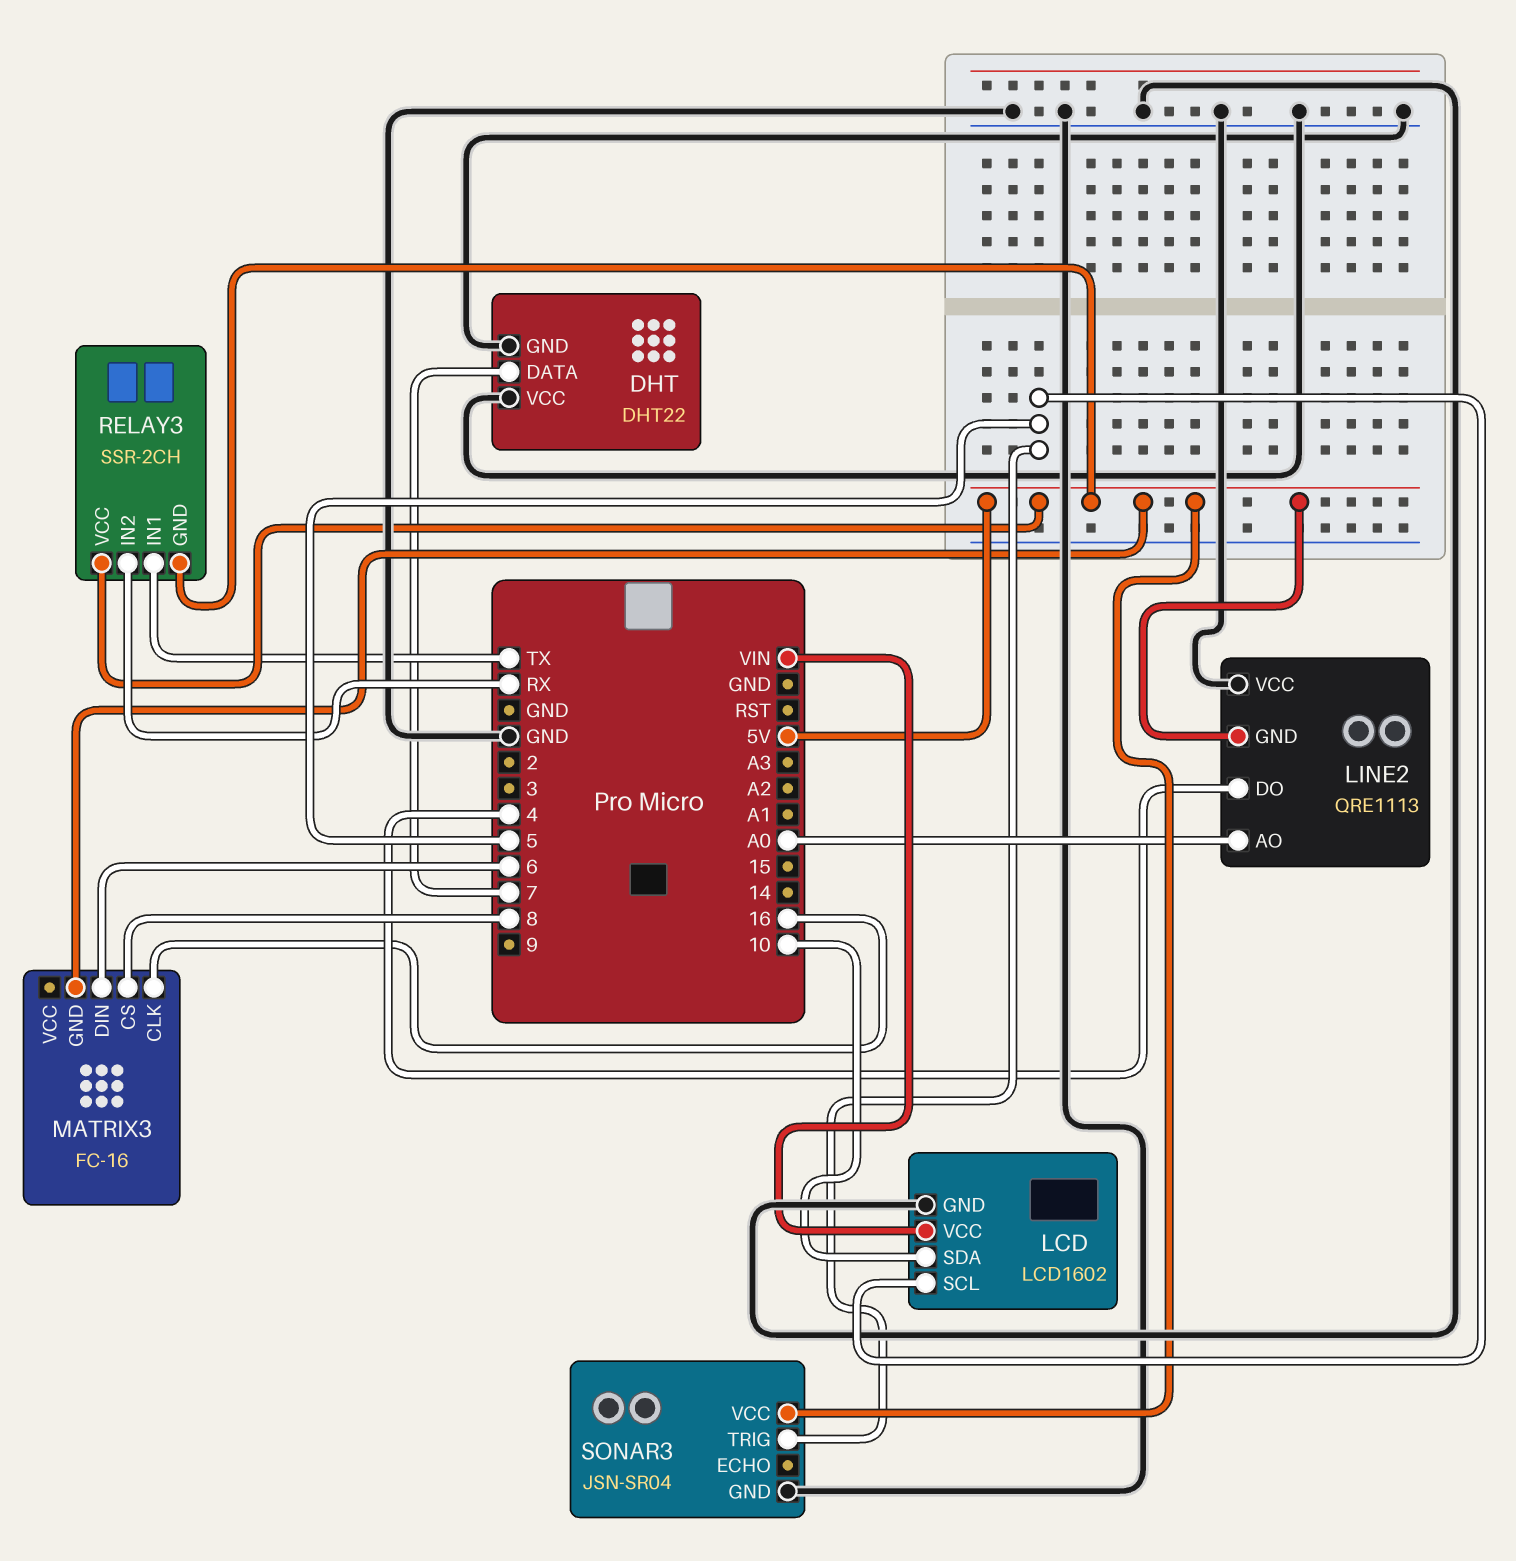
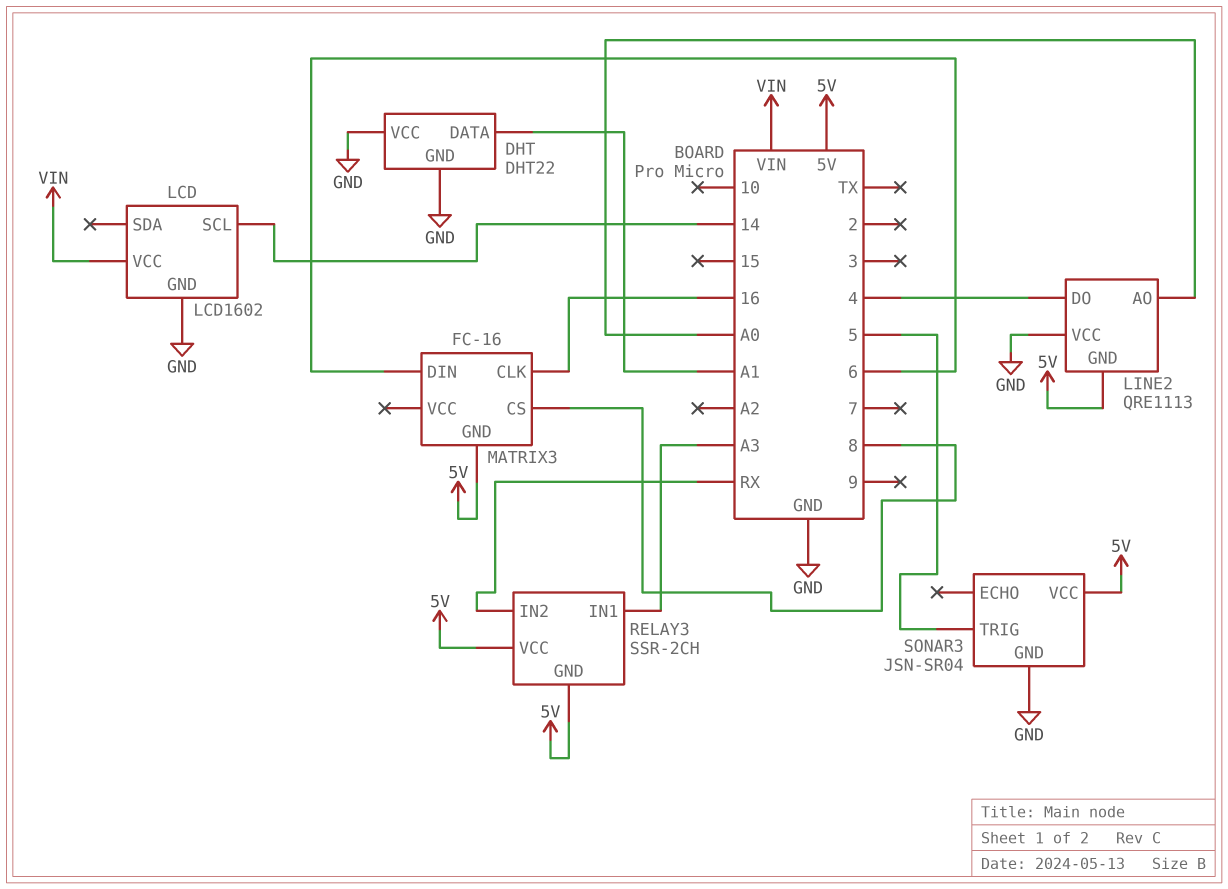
DHT pin DATA: 7 -> A1
LCD pin SCL: 5 -> 14
LCD pin SDA: 10 -> none
RELAY3 pin IN1: TX -> A3

